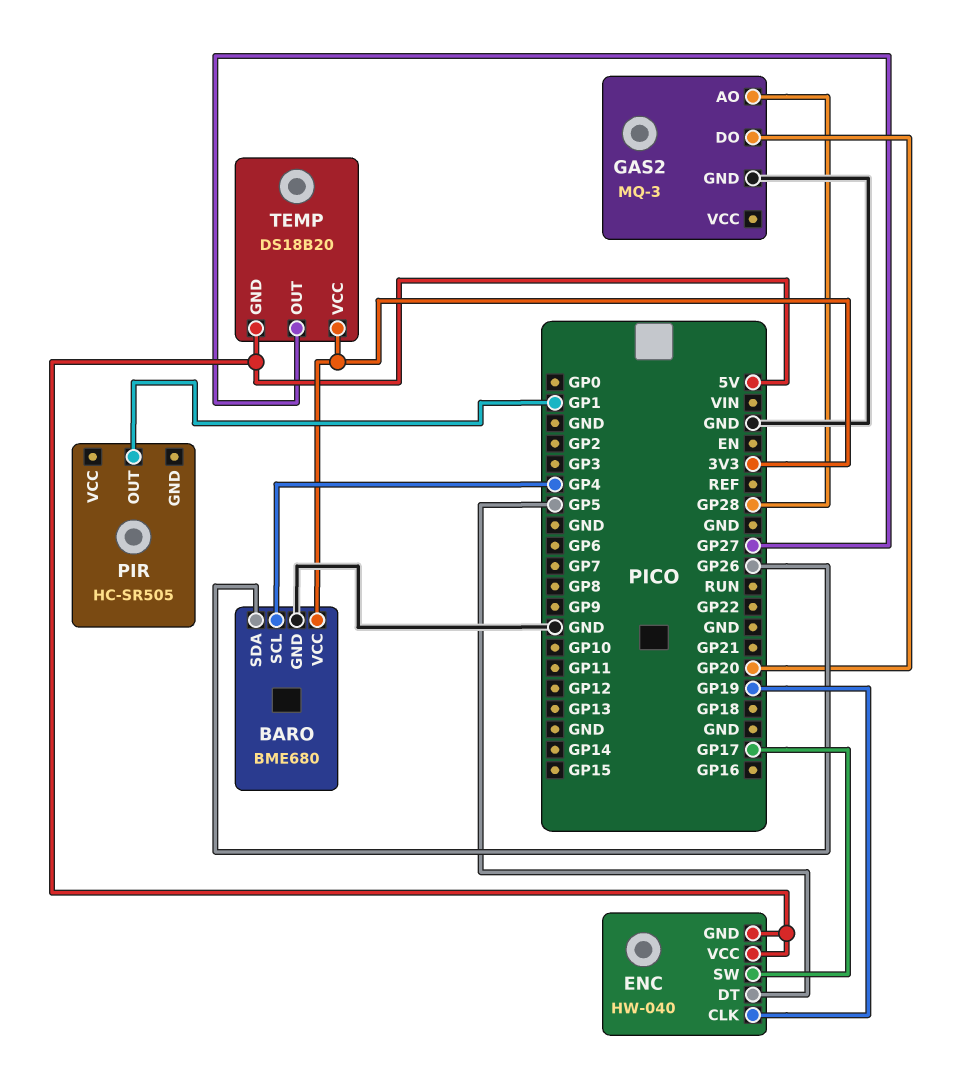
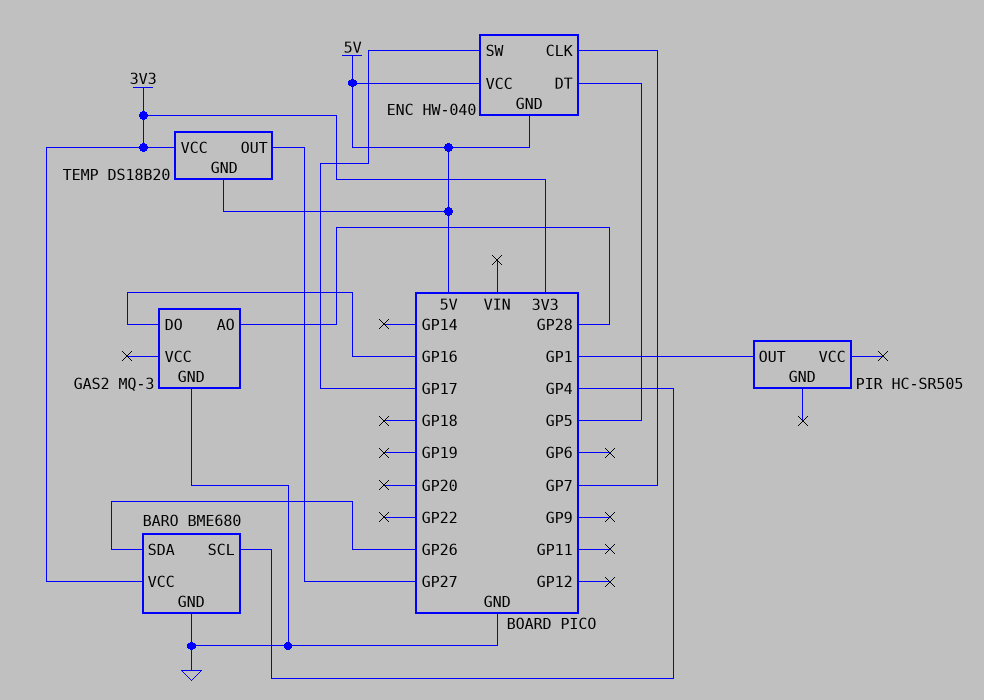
ENC pin CLK: GP19 -> GP7
GAS2 pin DO: GP20 -> GP16

